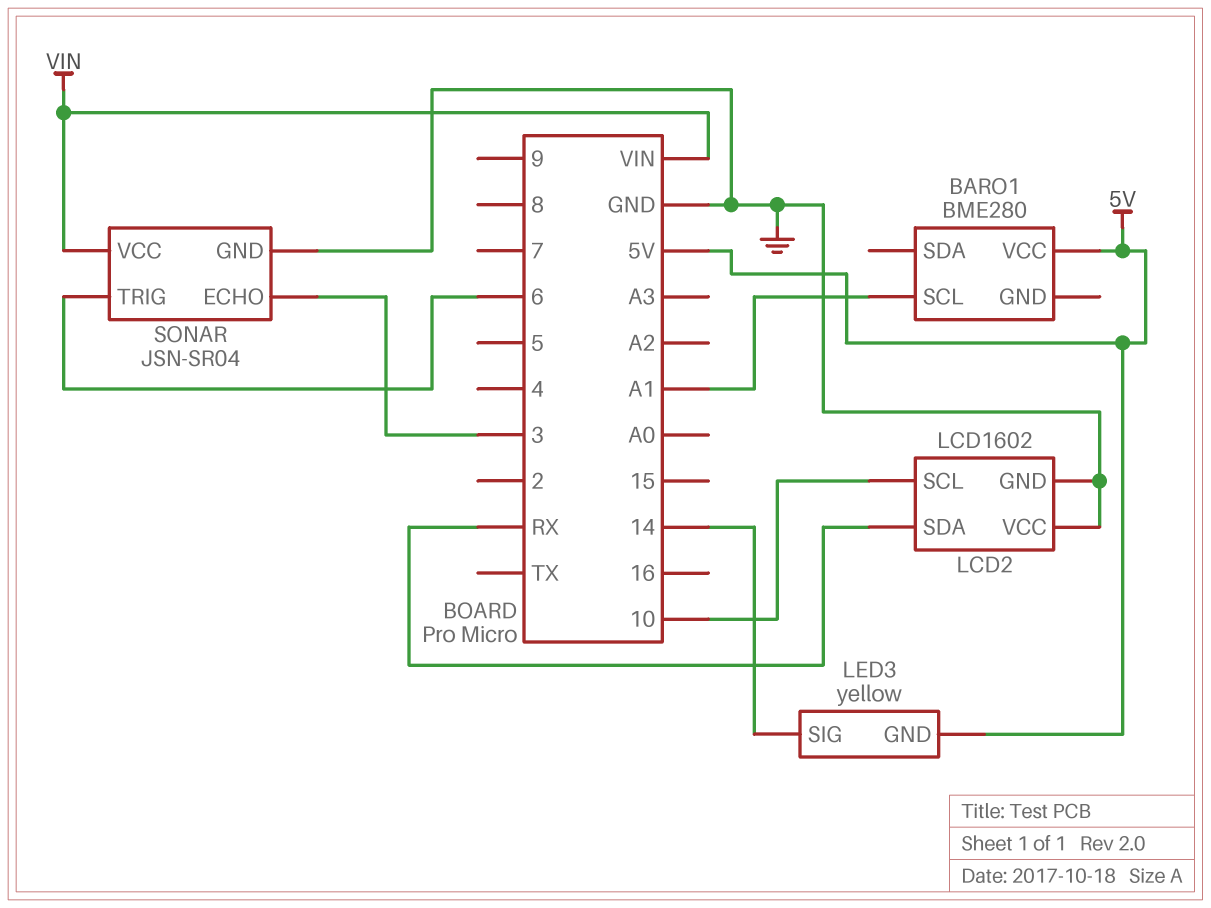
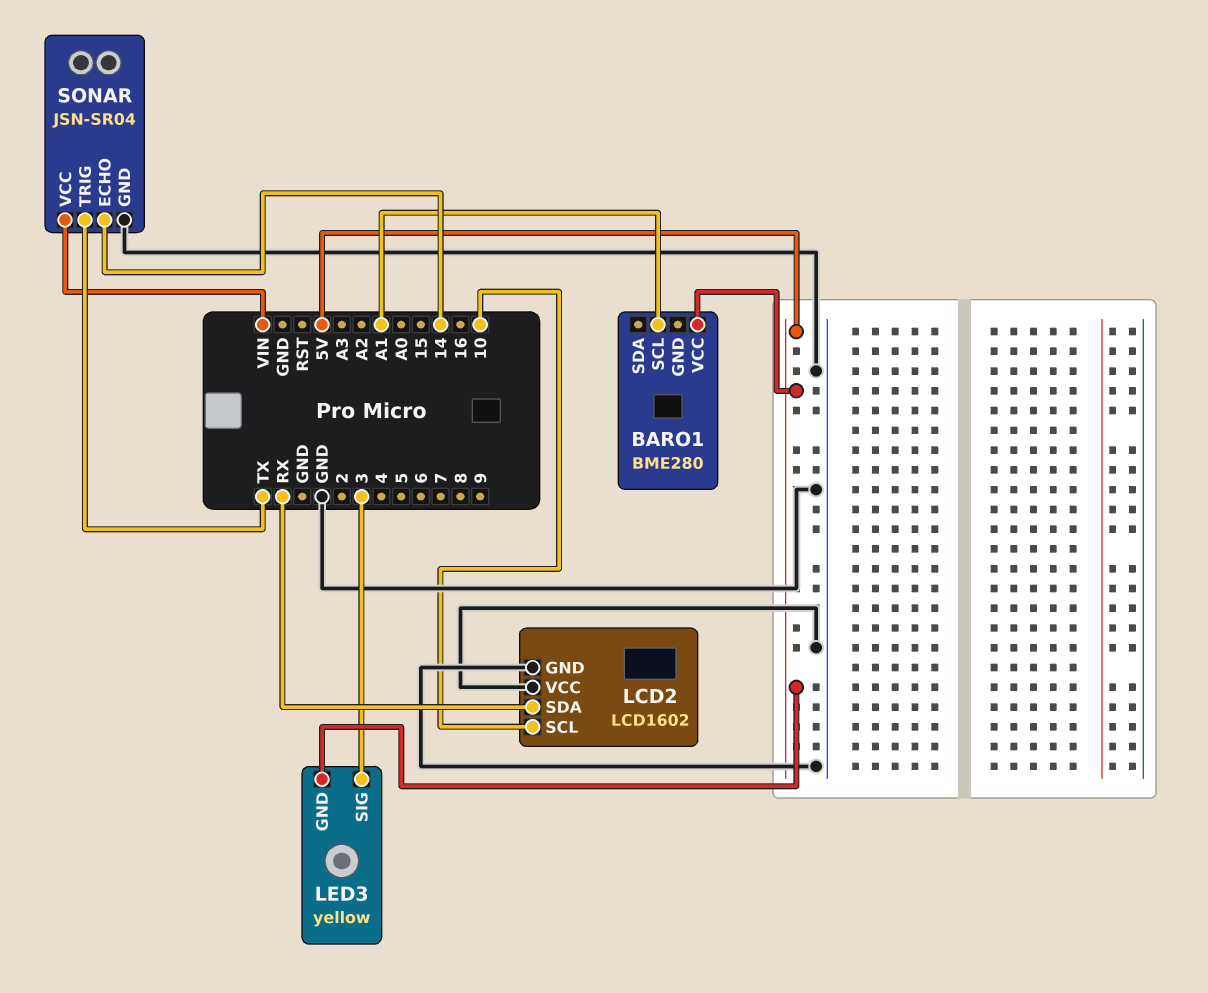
LED3 pin SIG: 14 -> 3
SONAR pin ECHO: 3 -> 14
SONAR pin TRIG: 6 -> TX

